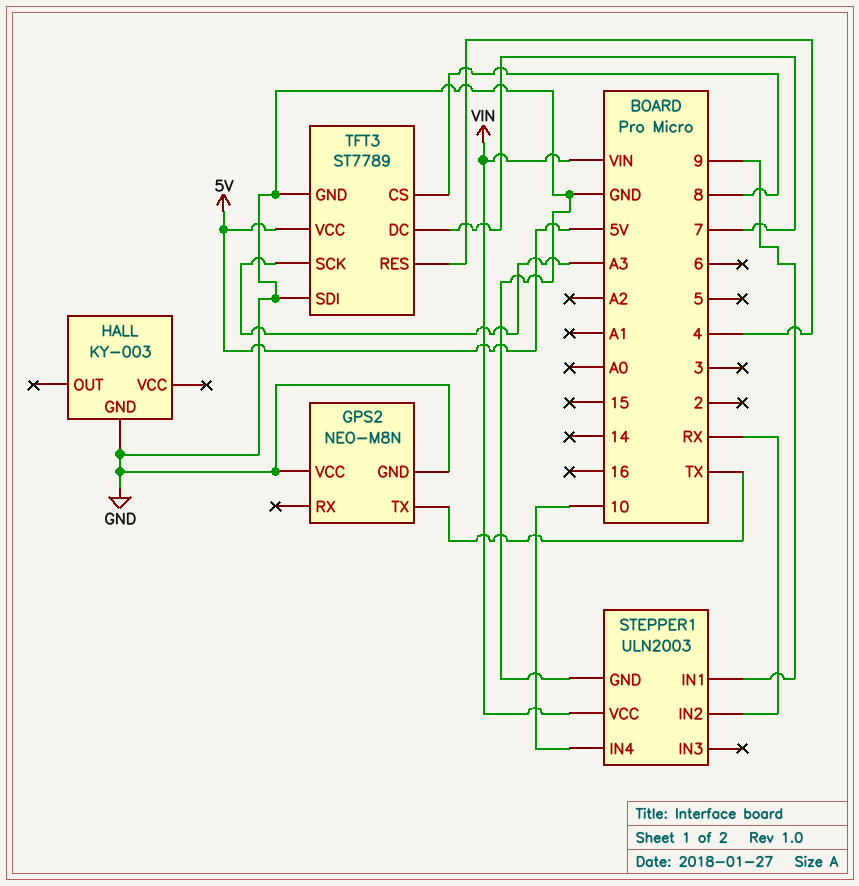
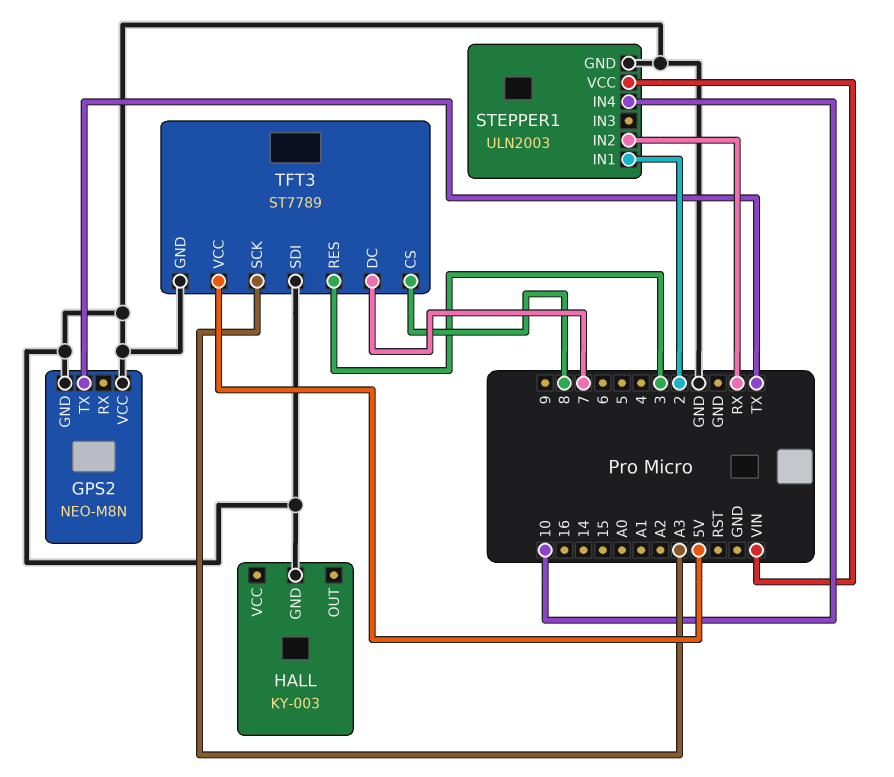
STEPPER1 pin IN1: 9 -> 2
TFT3 pin RES: 4 -> 3

